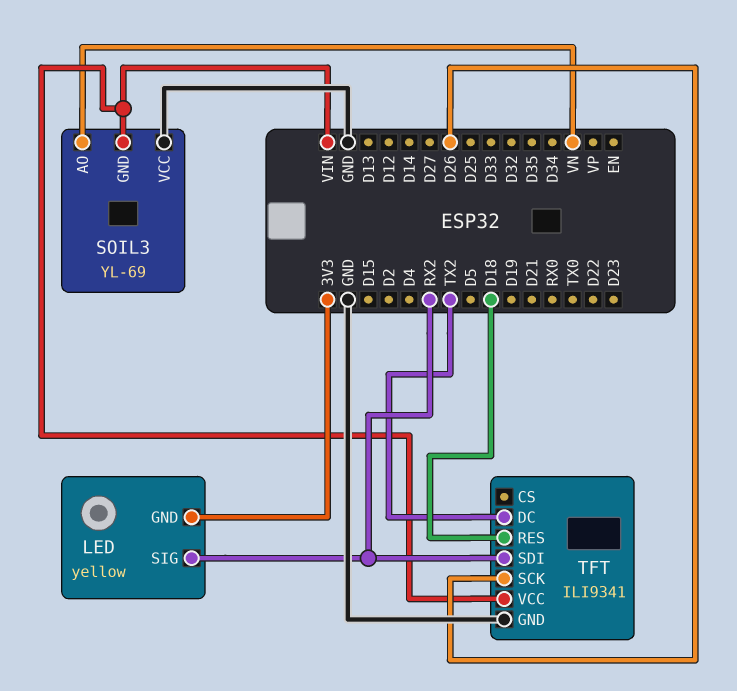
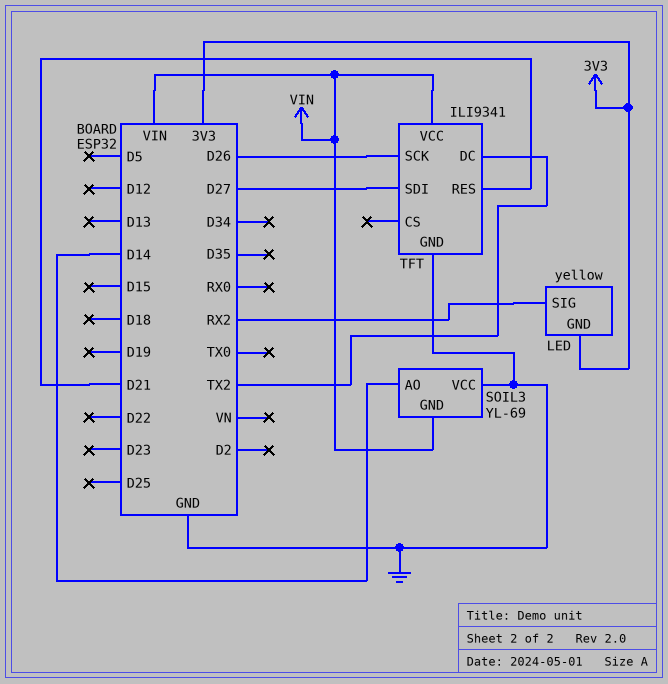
SOIL3 pin AO: VN -> D14
TFT pin RES: D18 -> D21
TFT pin SDI: RX2 -> D27

